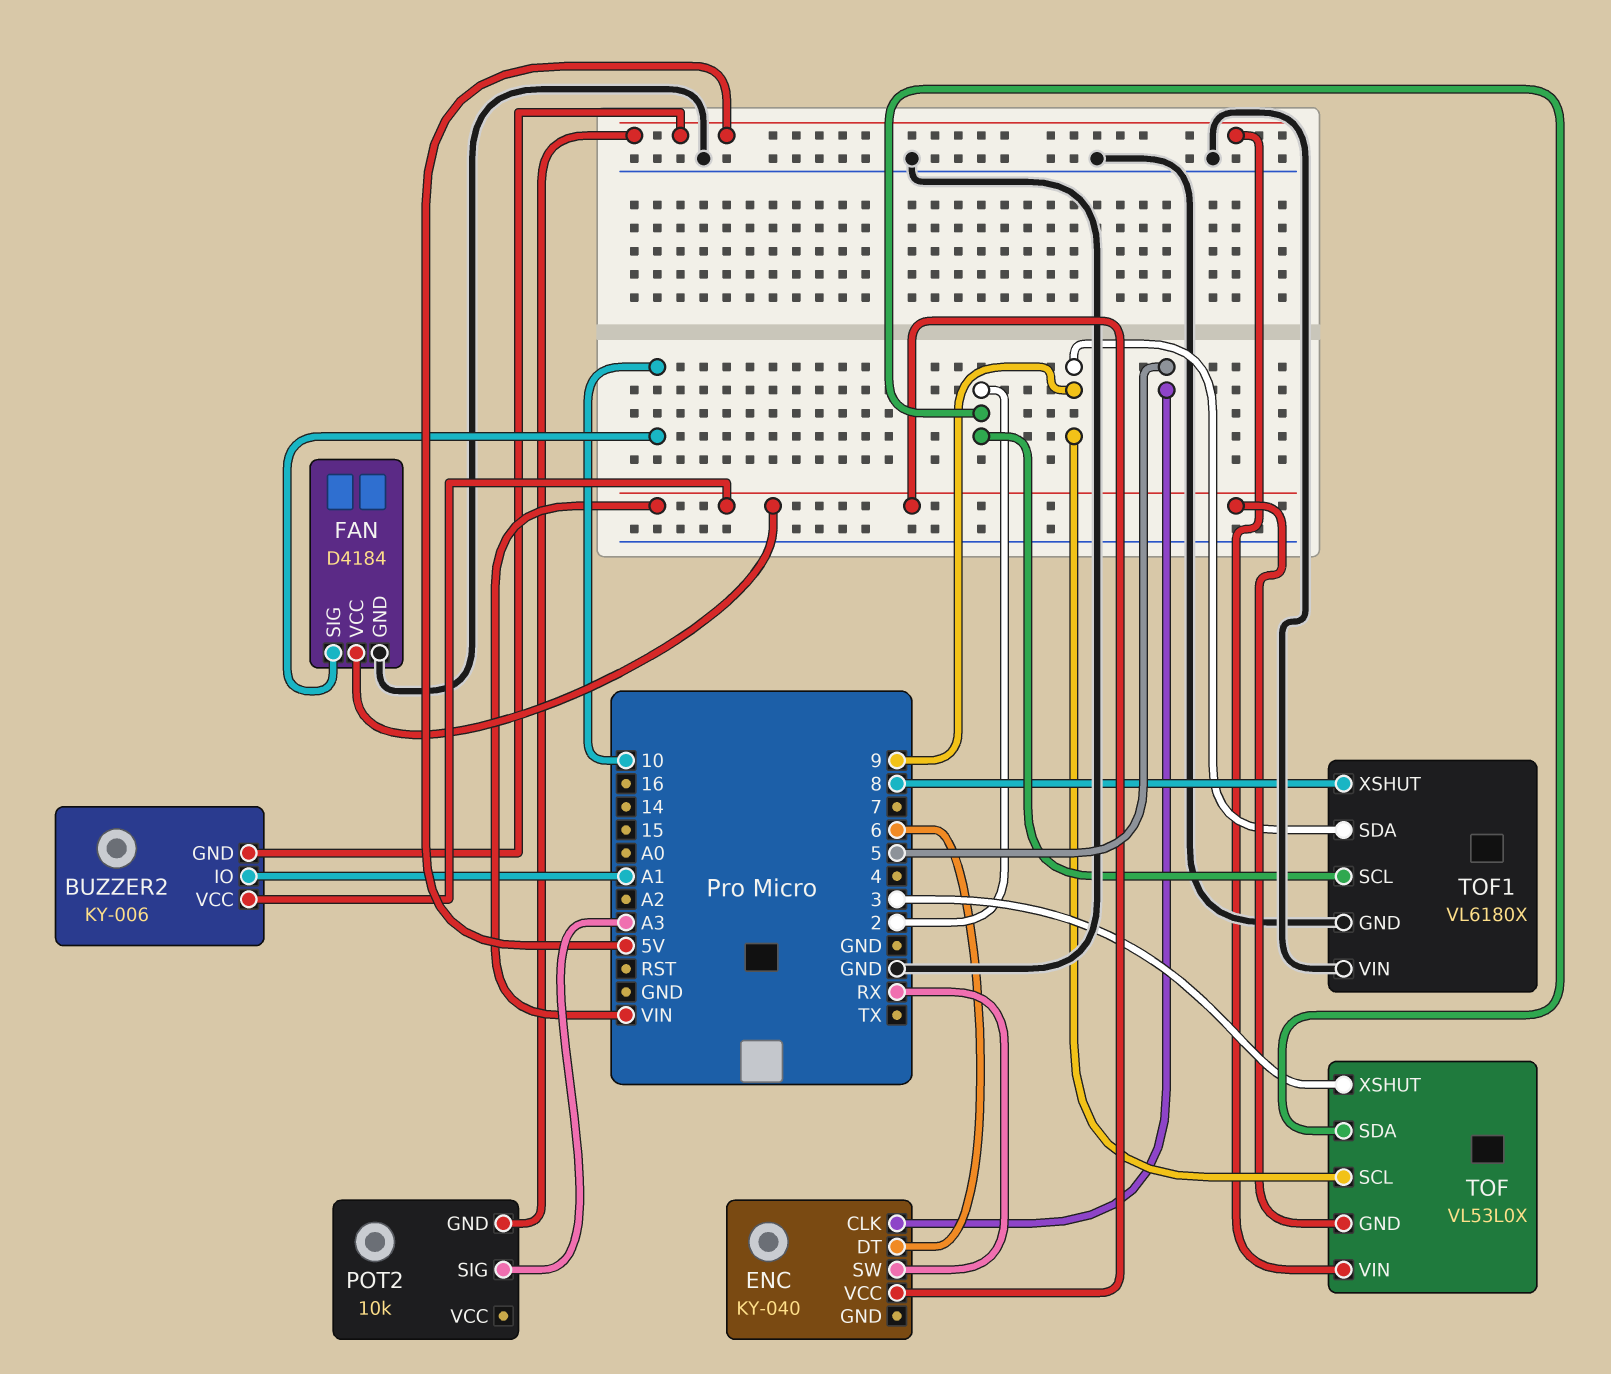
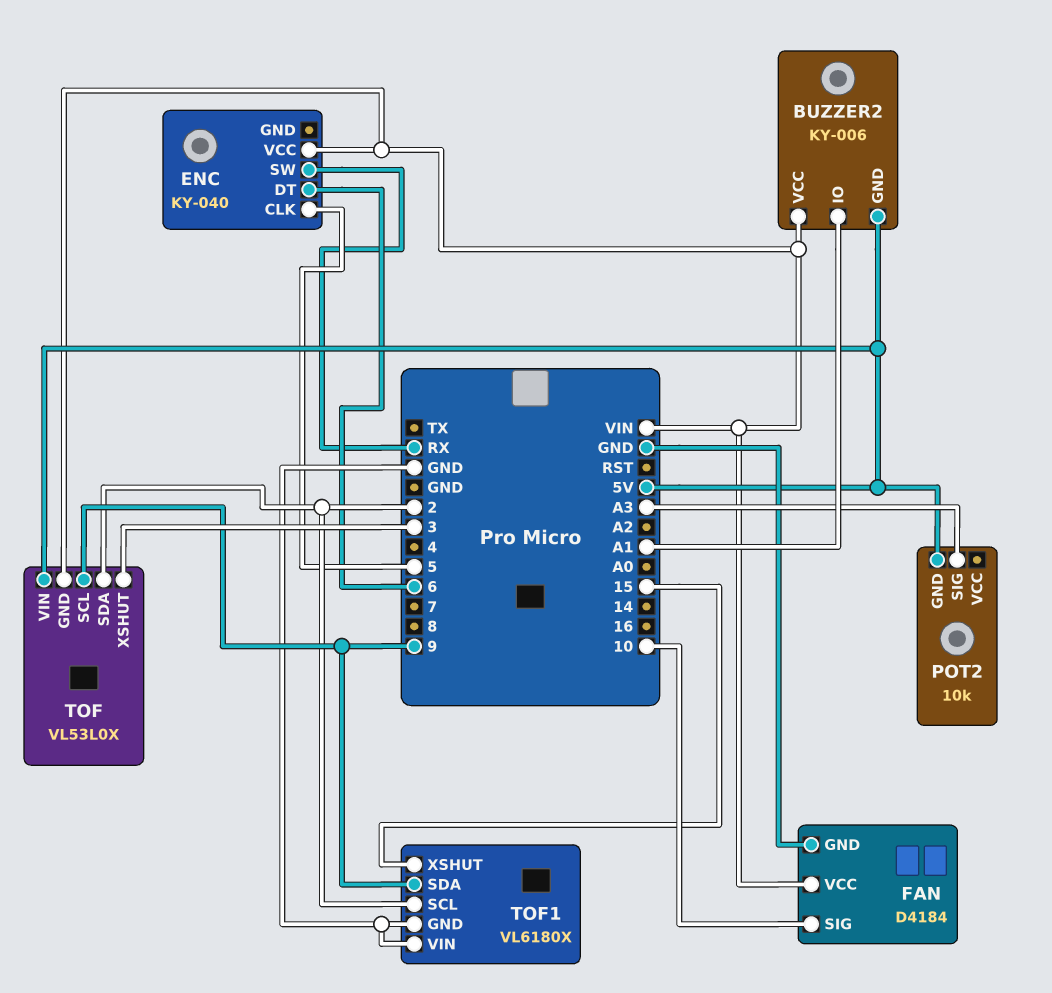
TOF1 pin XSHUT: 8 -> 15

